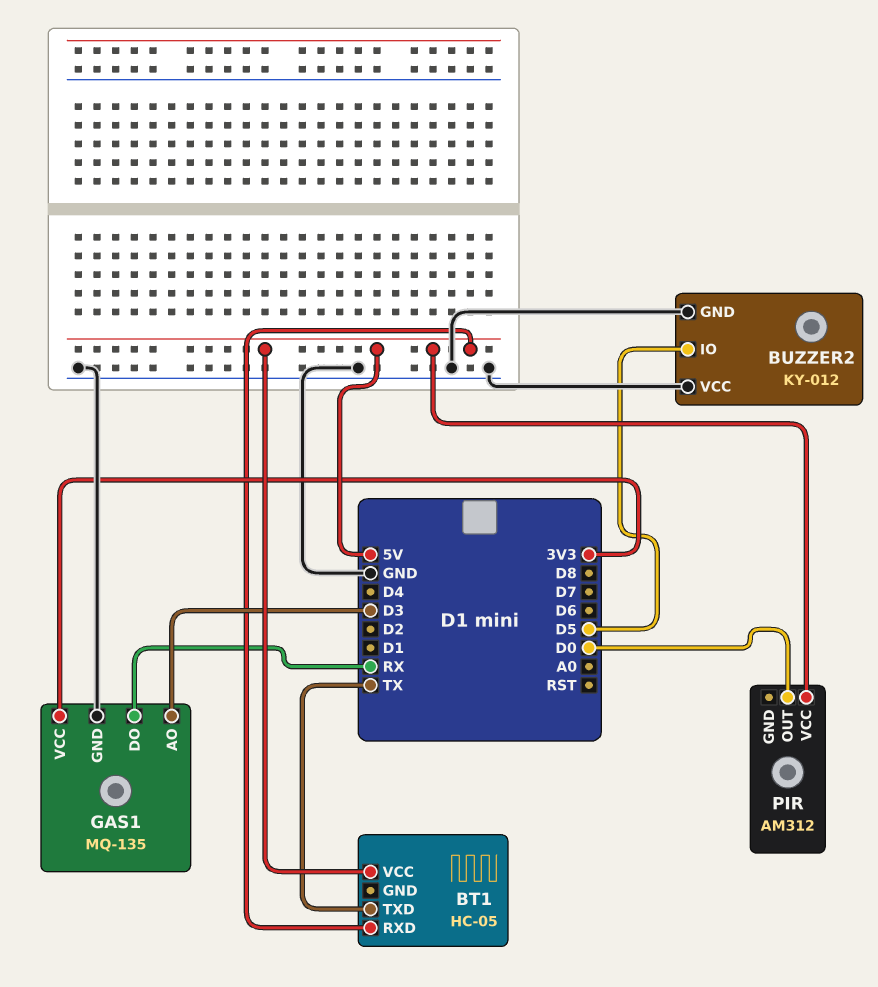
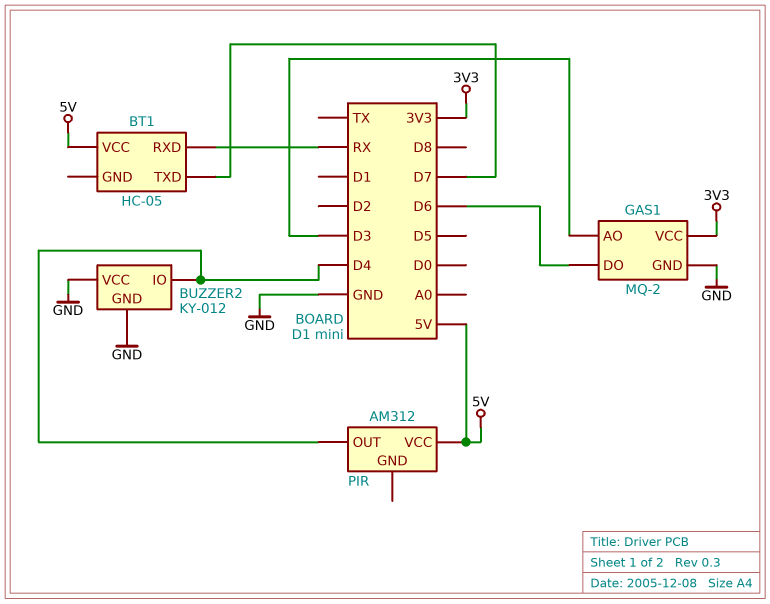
BT1 pin RXD: 5V -> RX
BT1 pin TXD: TX -> D7
BUZZER2 pin IO: D5 -> D4
GAS1: MQ-135 -> MQ-2
GAS1 pin DO: RX -> D6
PIR pin OUT: D0 -> D4

